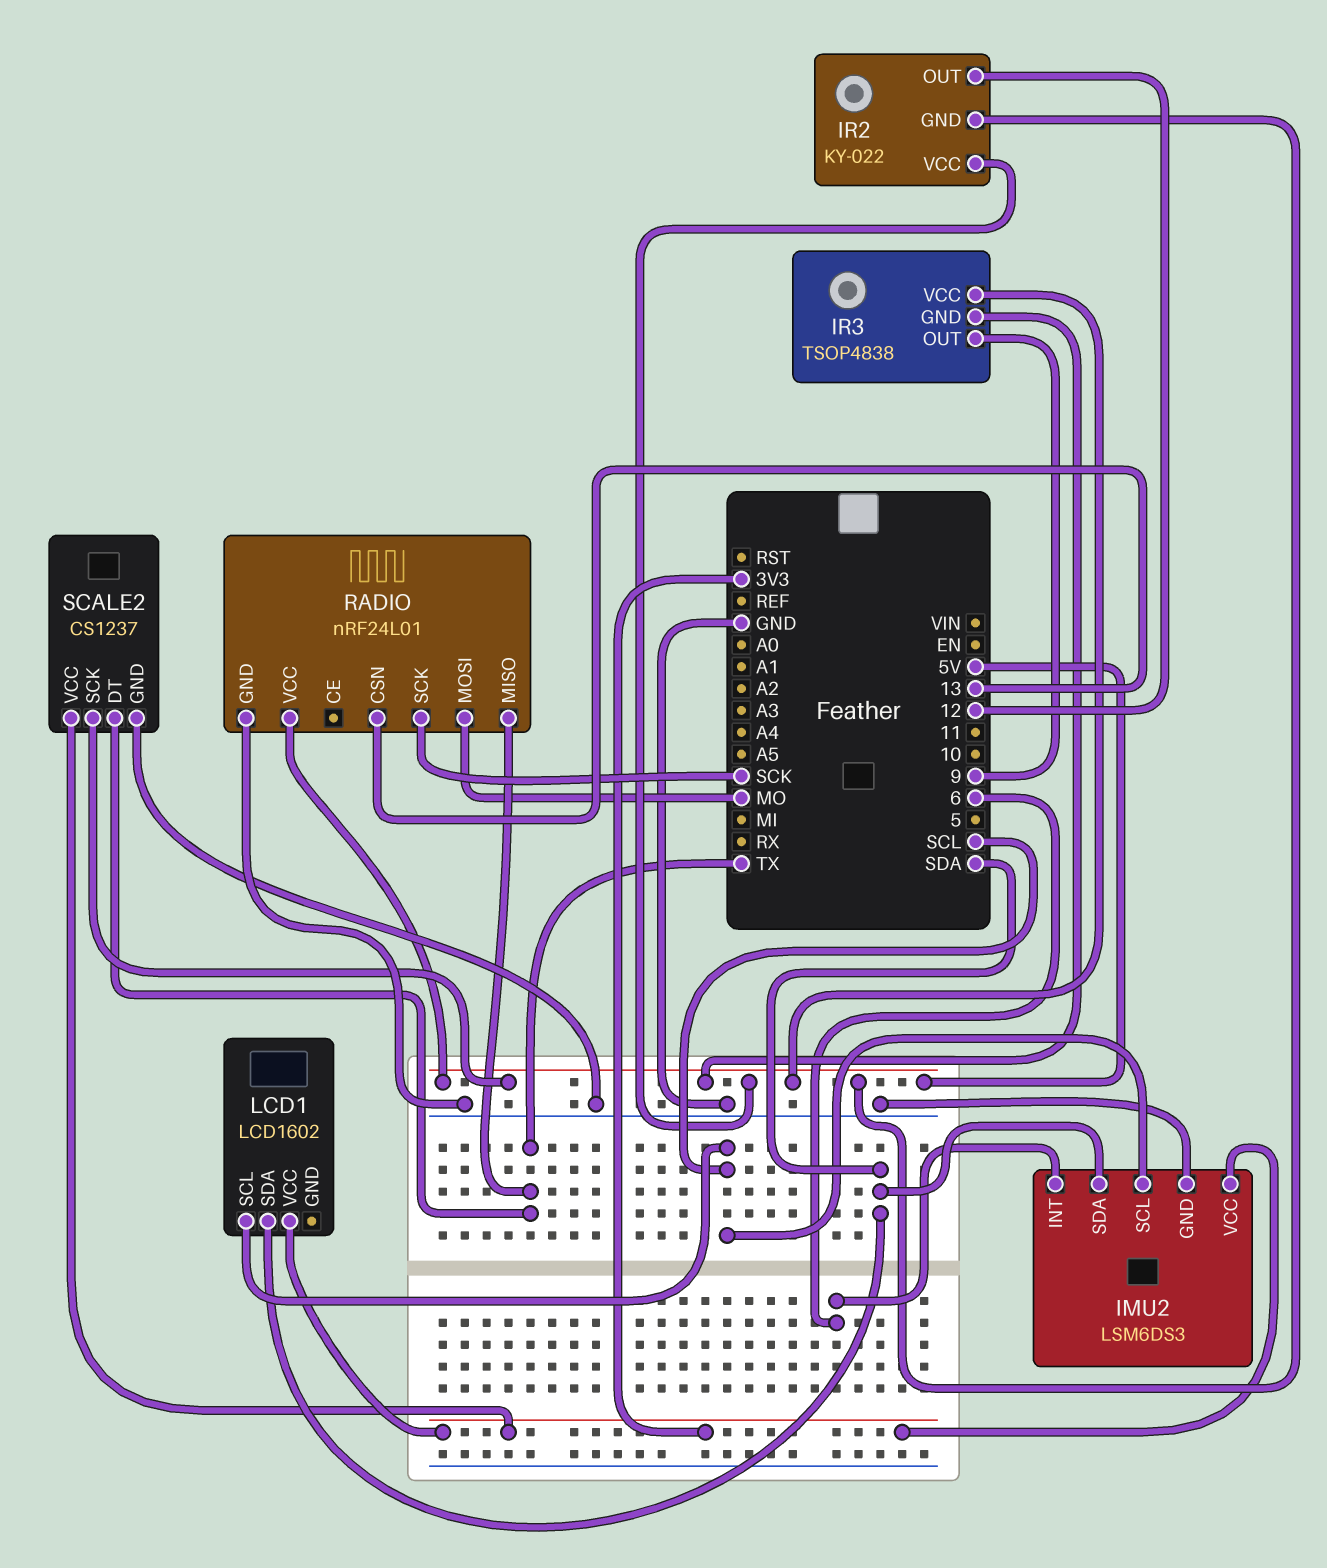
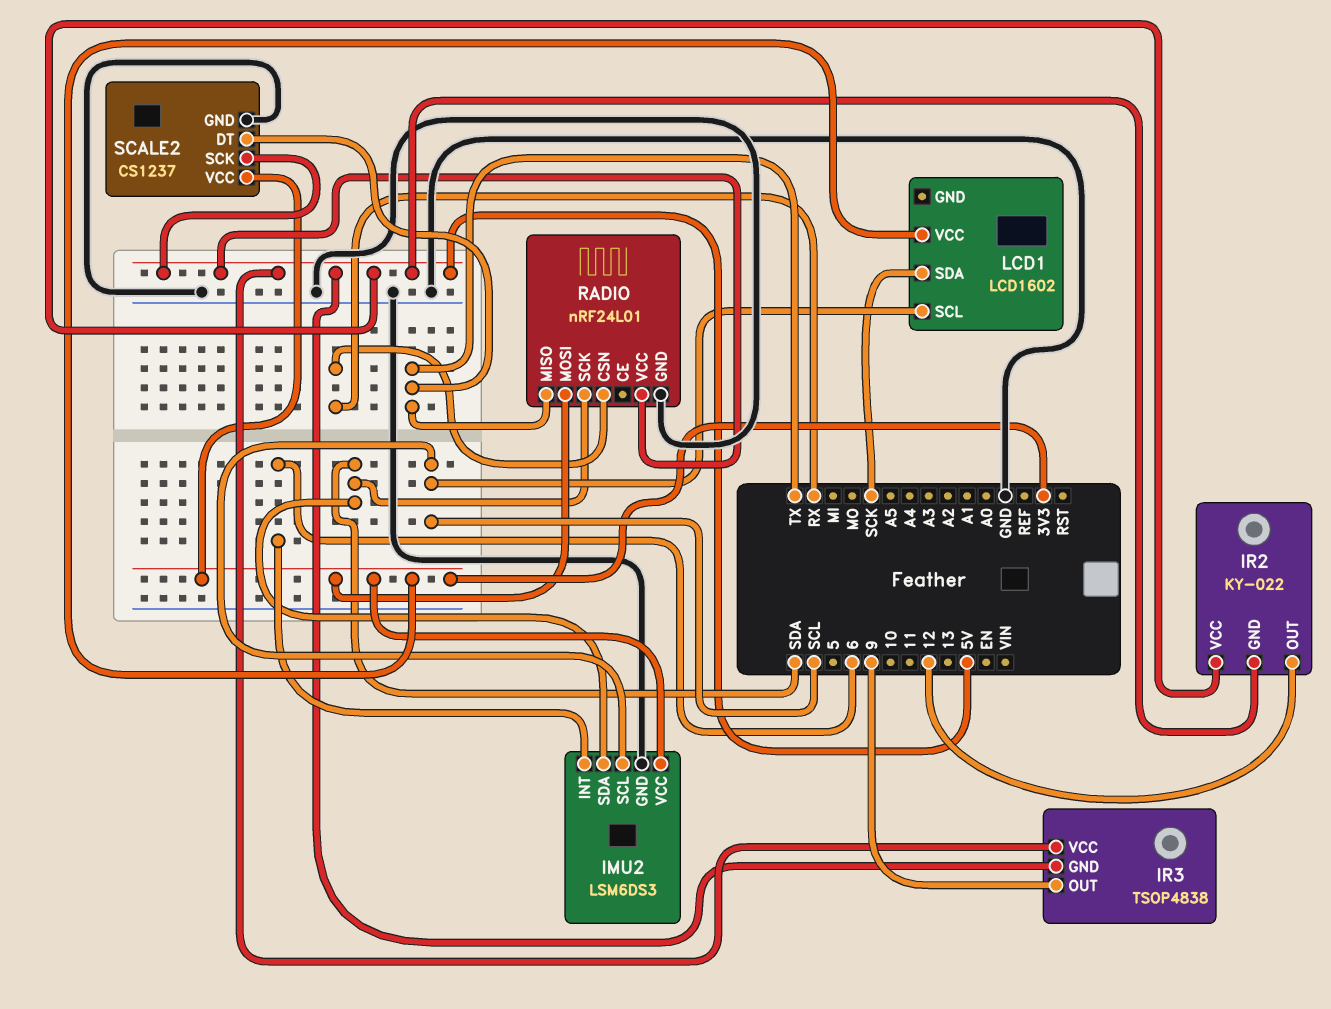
LCD1 pin SDA: SDA -> SCK
RADIO pin CSN: 13 -> RX
RADIO pin MOSI: MO -> 3V3
RADIO pin SCK: SCK -> SDA

